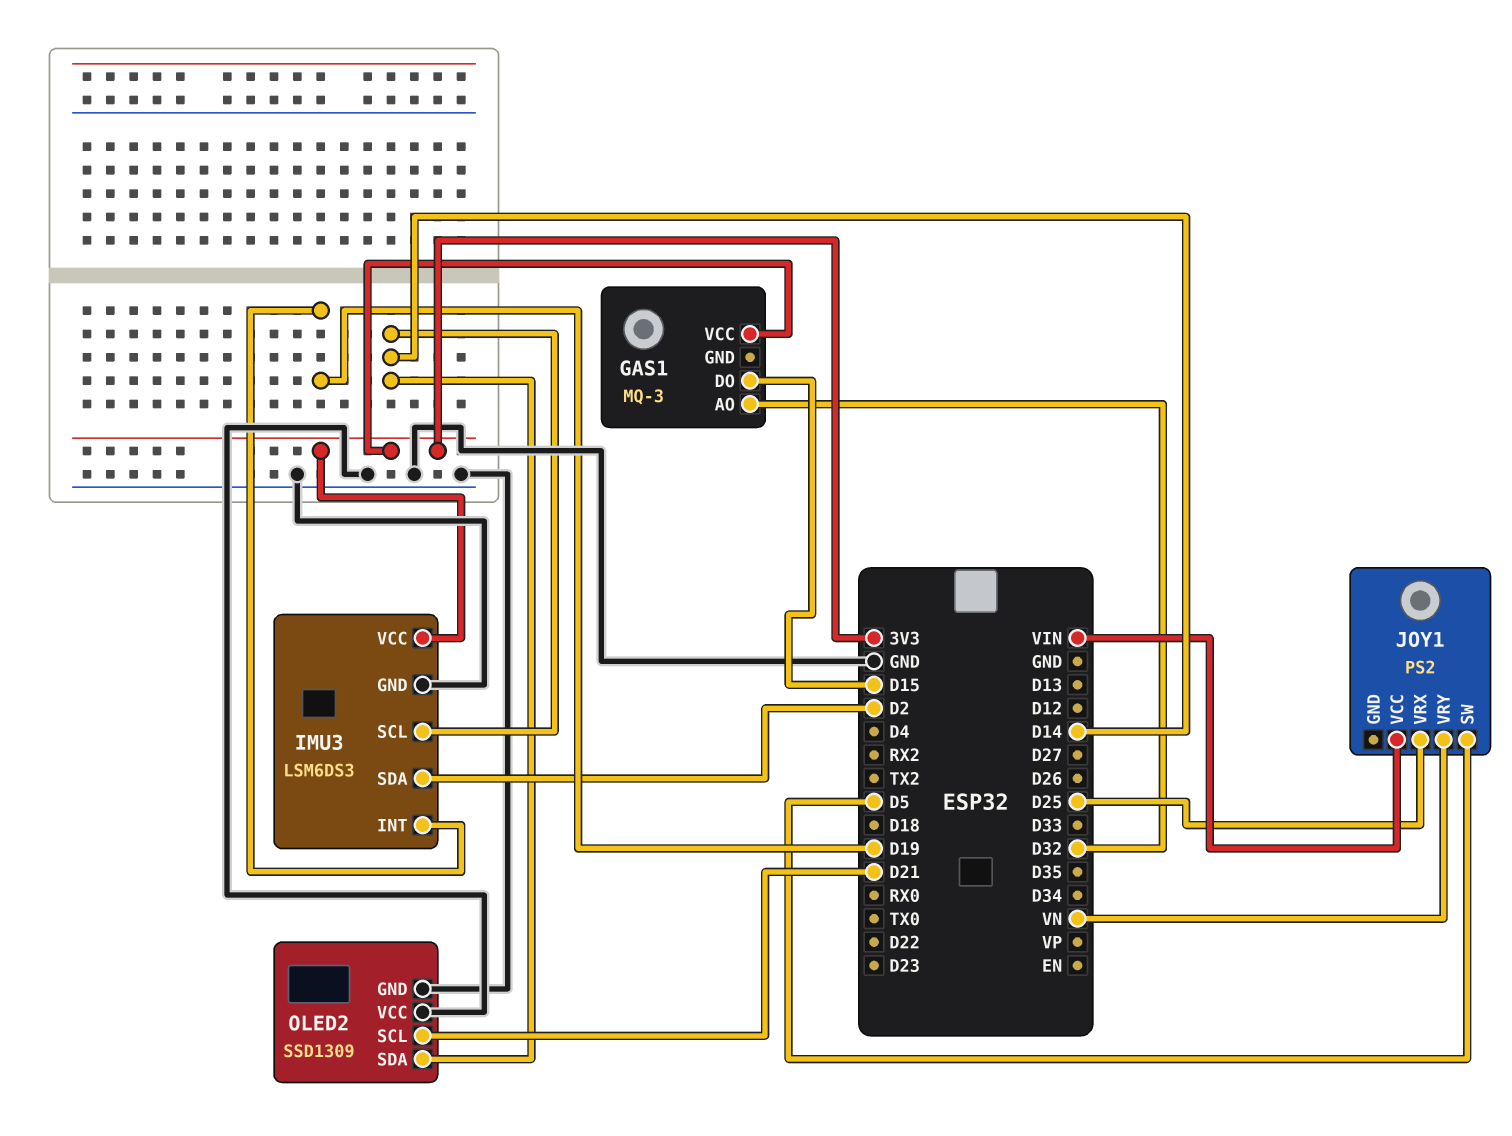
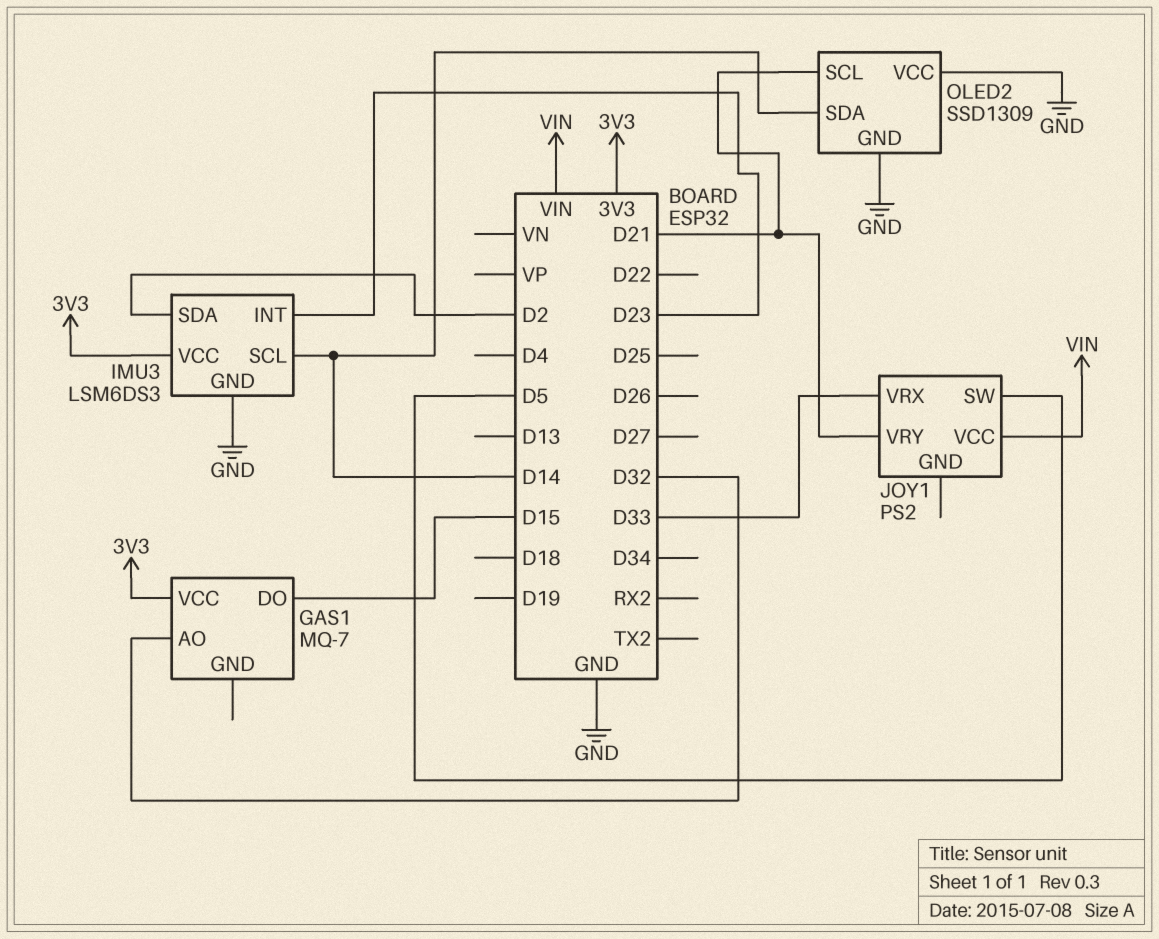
GAS1: MQ-3 -> MQ-7
IMU3 pin INT: D19 -> D23
JOY1 pin VRX: D25 -> D33
JOY1 pin VRY: VN -> D21

